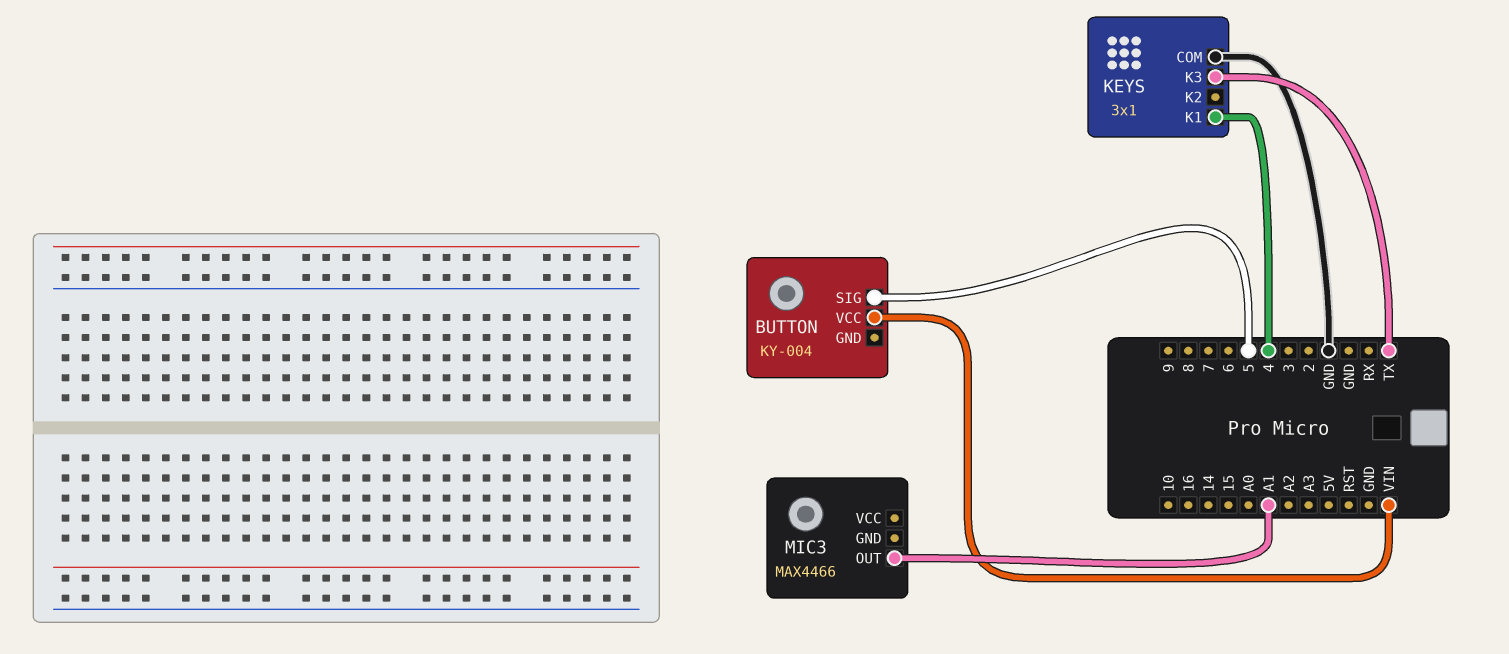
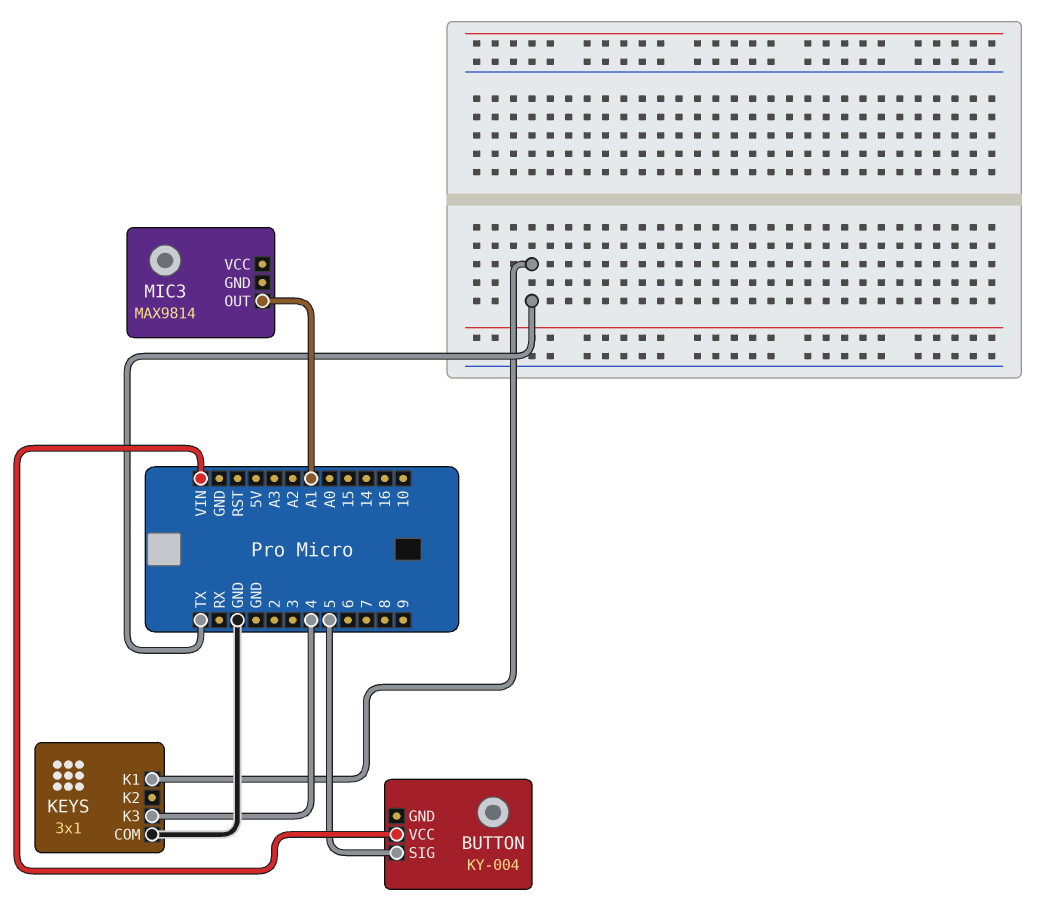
KEYS pin K1: 4 -> TX
KEYS pin K3: TX -> 4
MIC3: MAX4466 -> MAX9814

